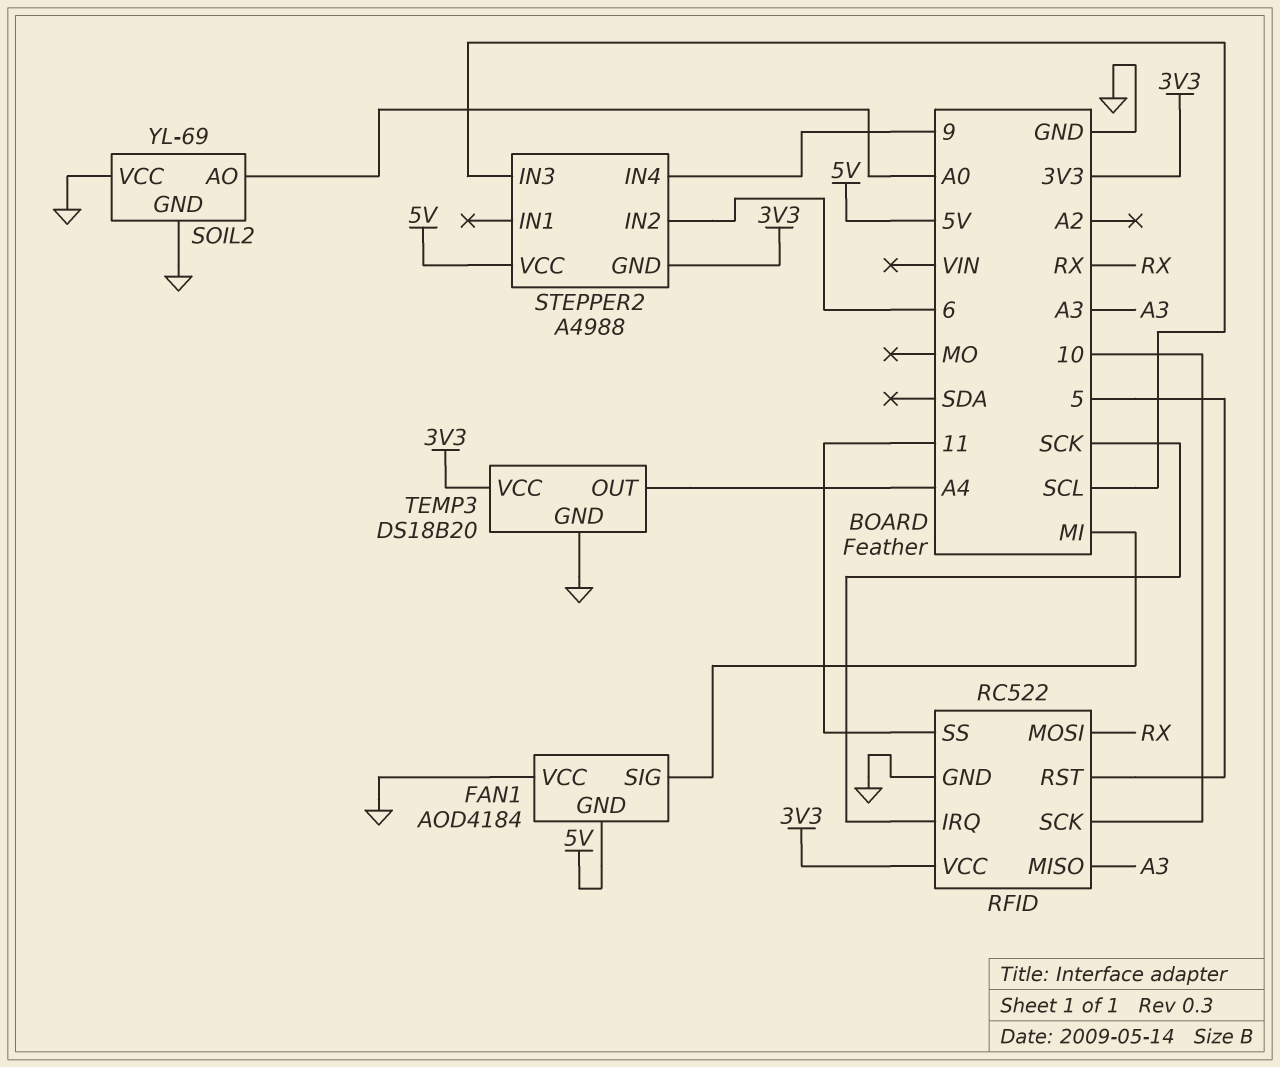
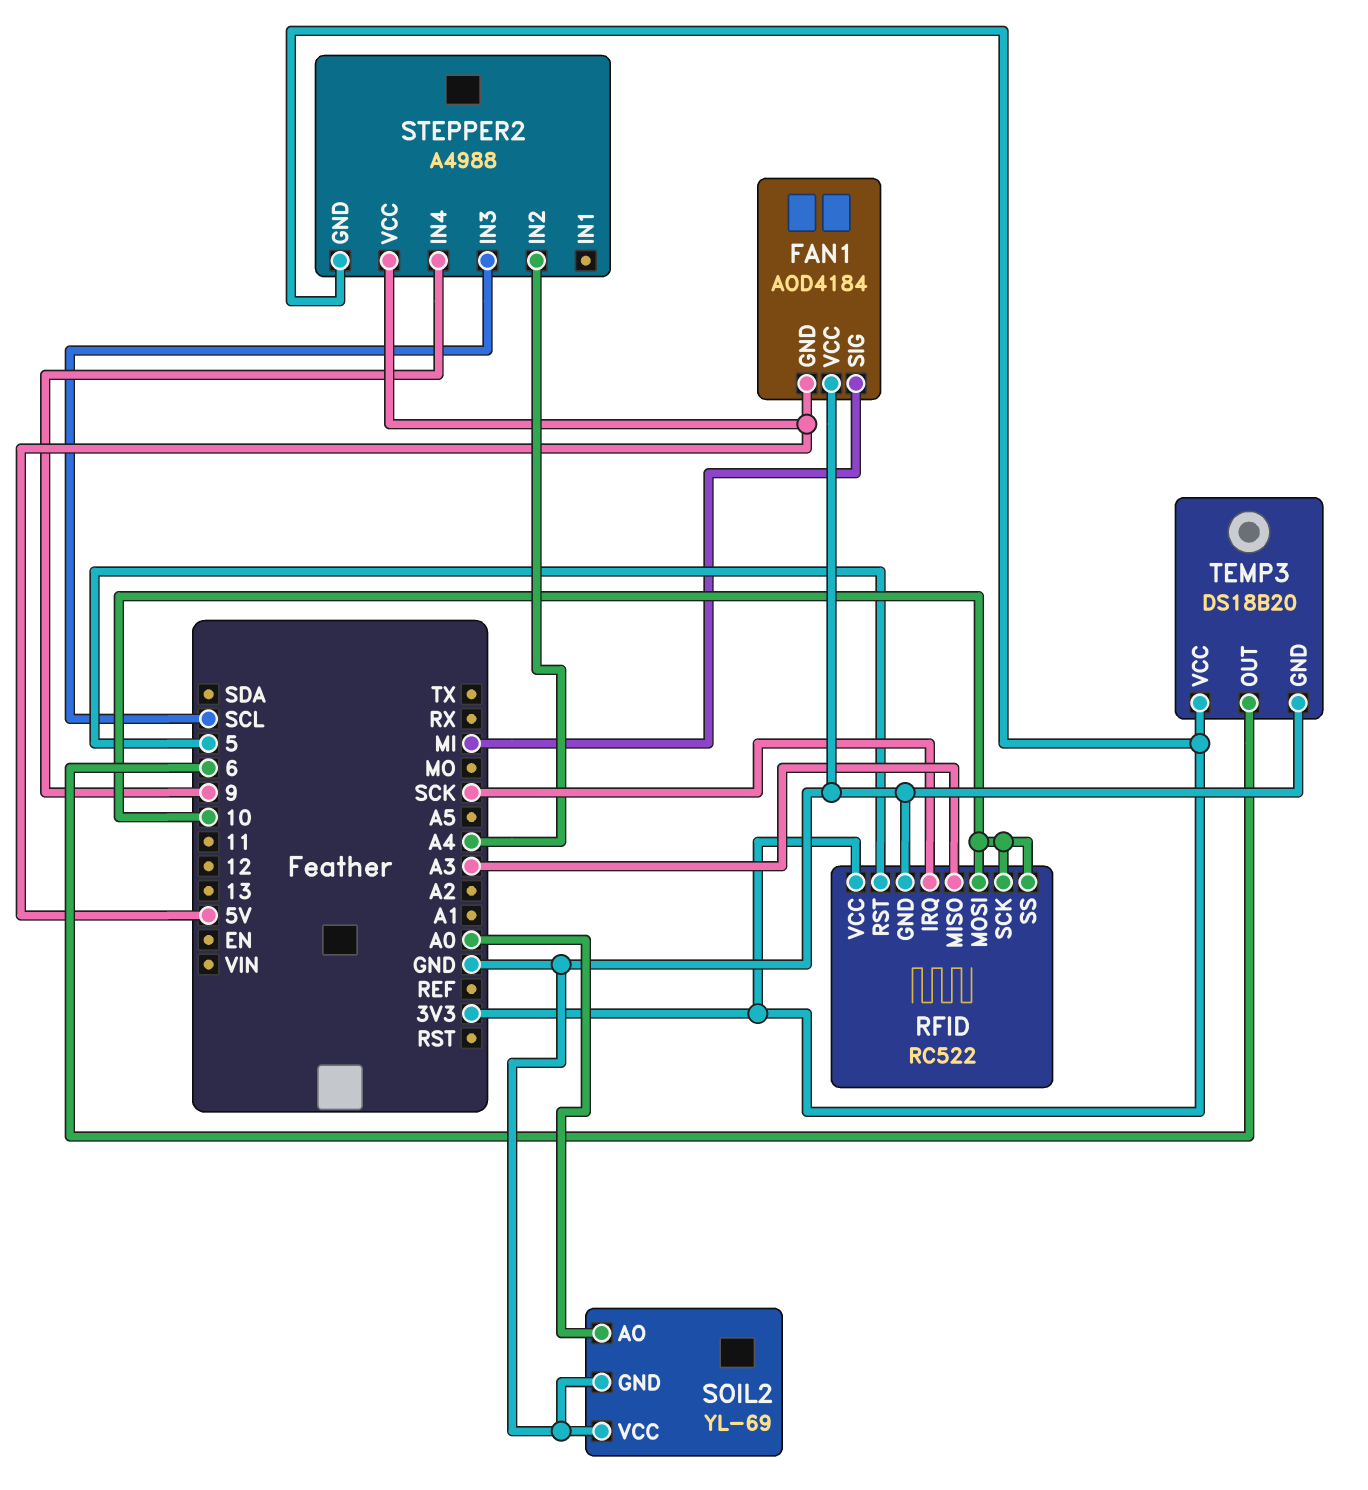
RFID pin MOSI: RX -> 10
RFID pin SS: 11 -> 10
STEPPER2 pin IN2: 6 -> A4
TEMP3 pin OUT: A4 -> 6

